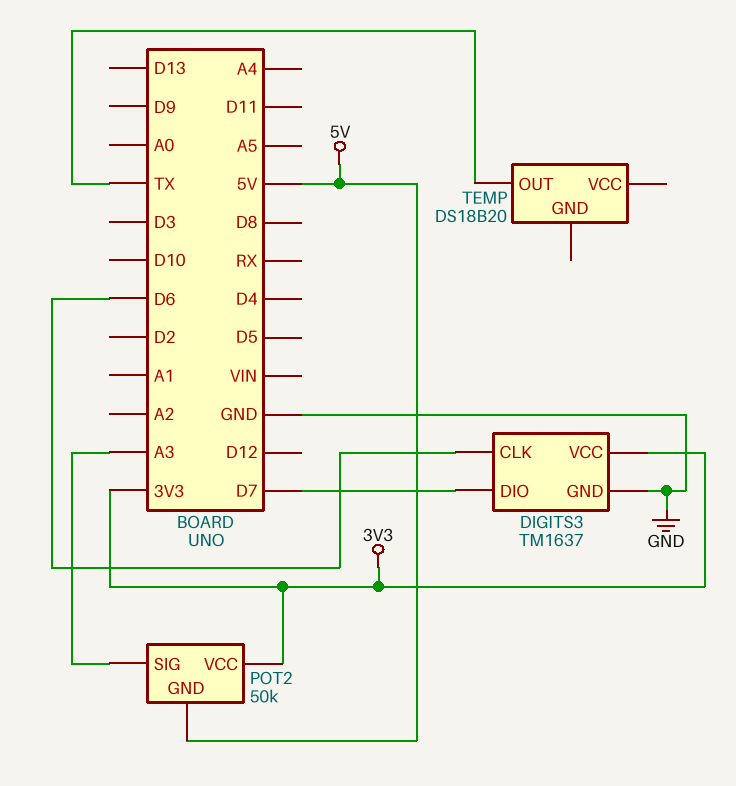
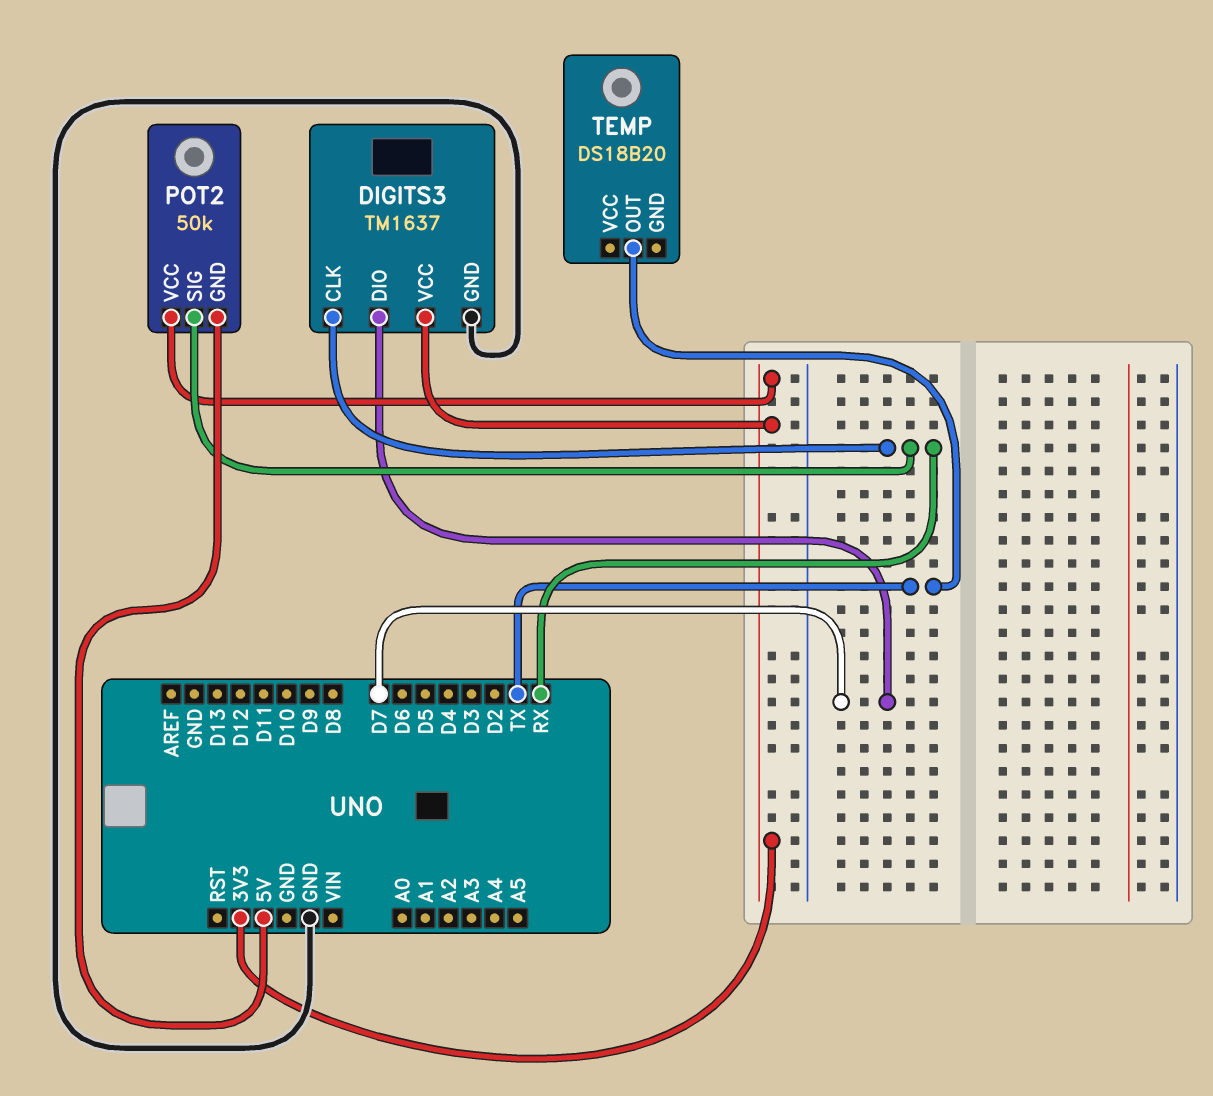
DIGITS3 pin CLK: D6 -> RX
POT2 pin SIG: A3 -> RX

